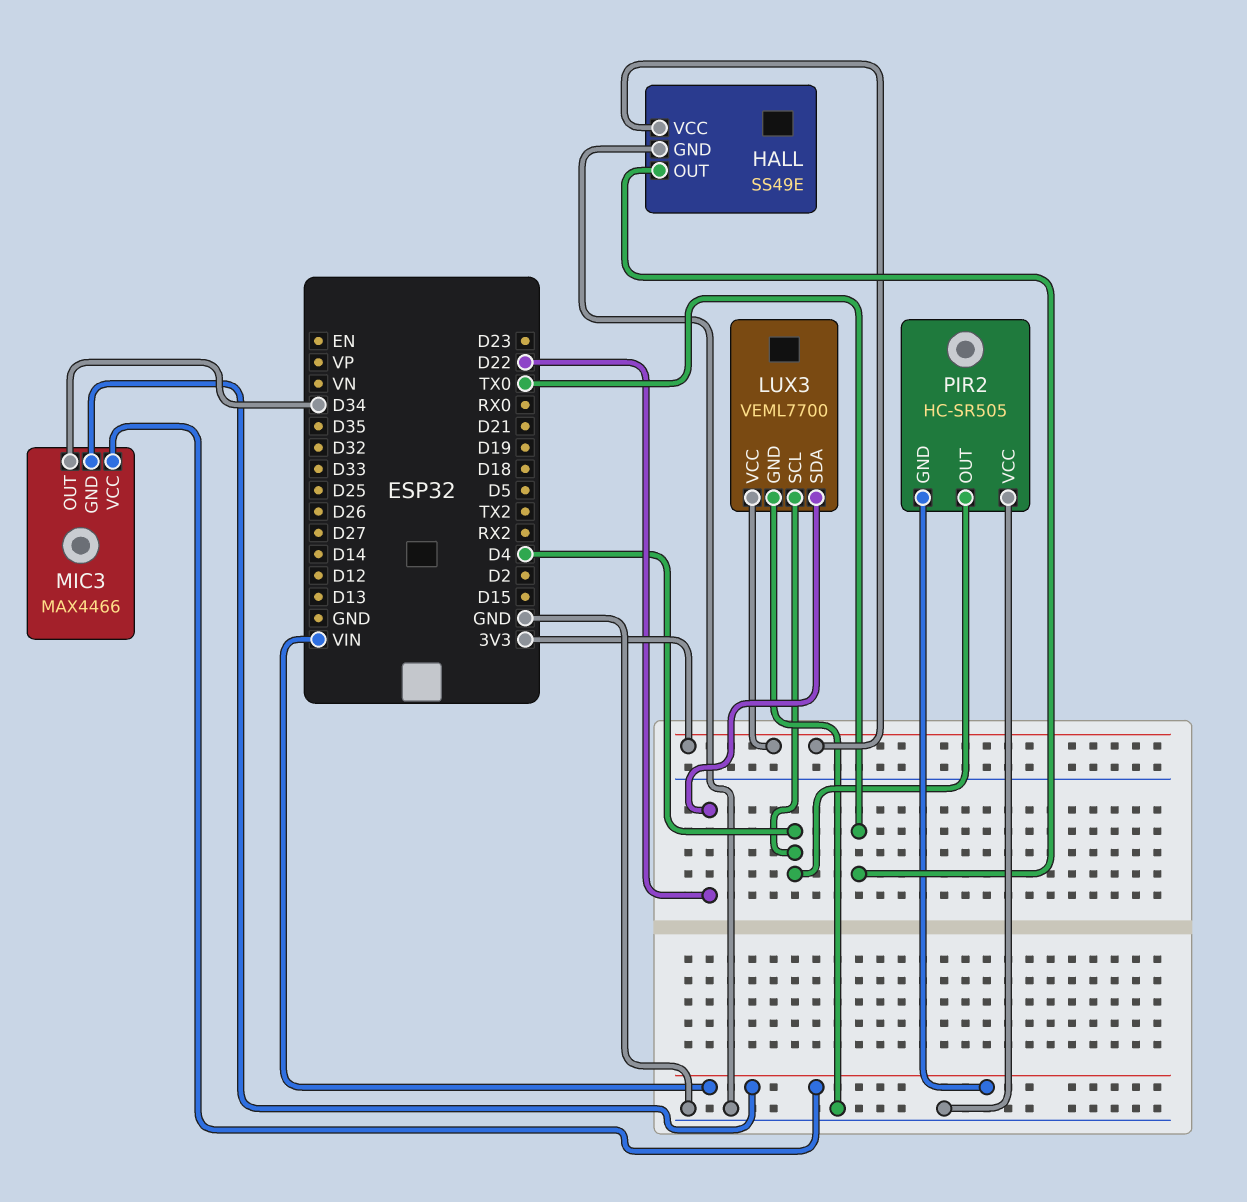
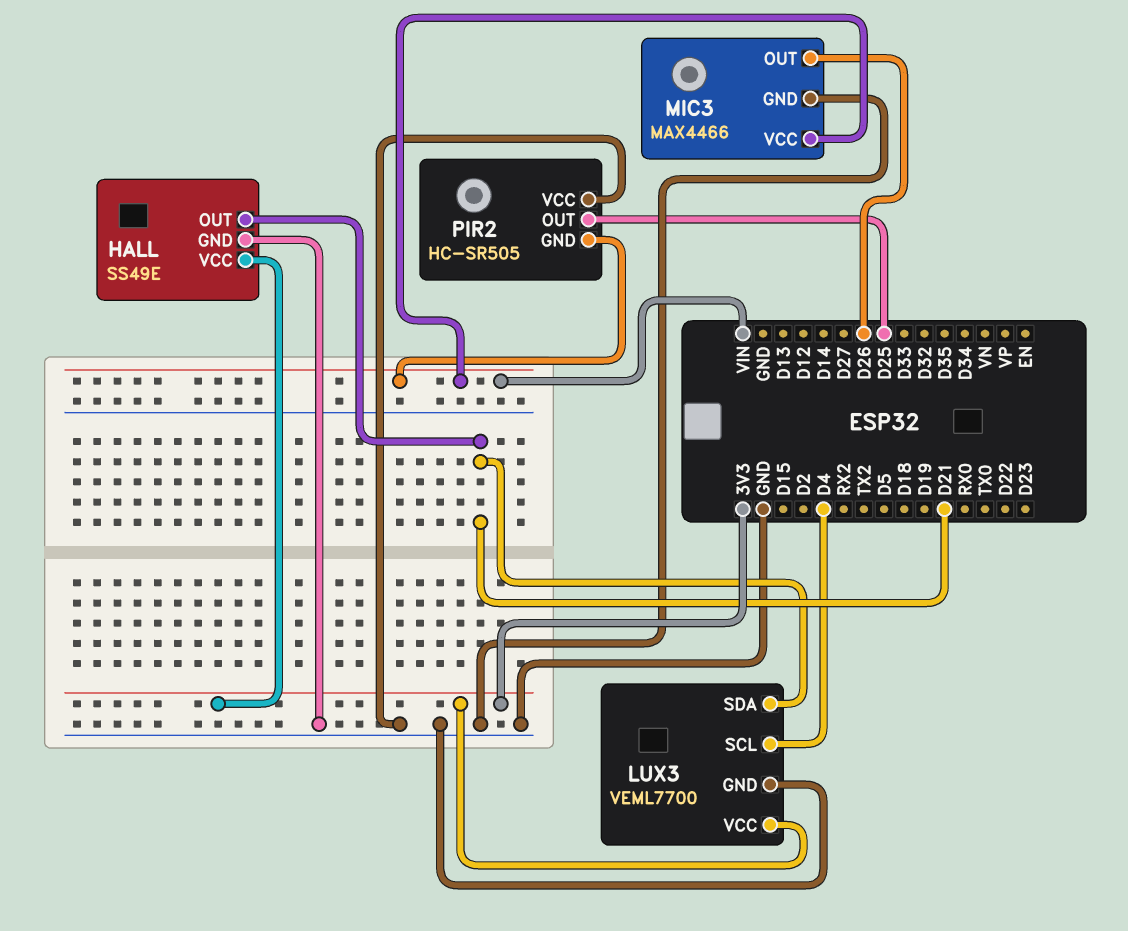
HALL pin OUT: TX0 -> D21
LUX3 pin SDA: D22 -> D21
MIC3 pin GND: VIN -> GND
MIC3 pin OUT: D34 -> D26
PIR2 pin OUT: D4 -> D25

